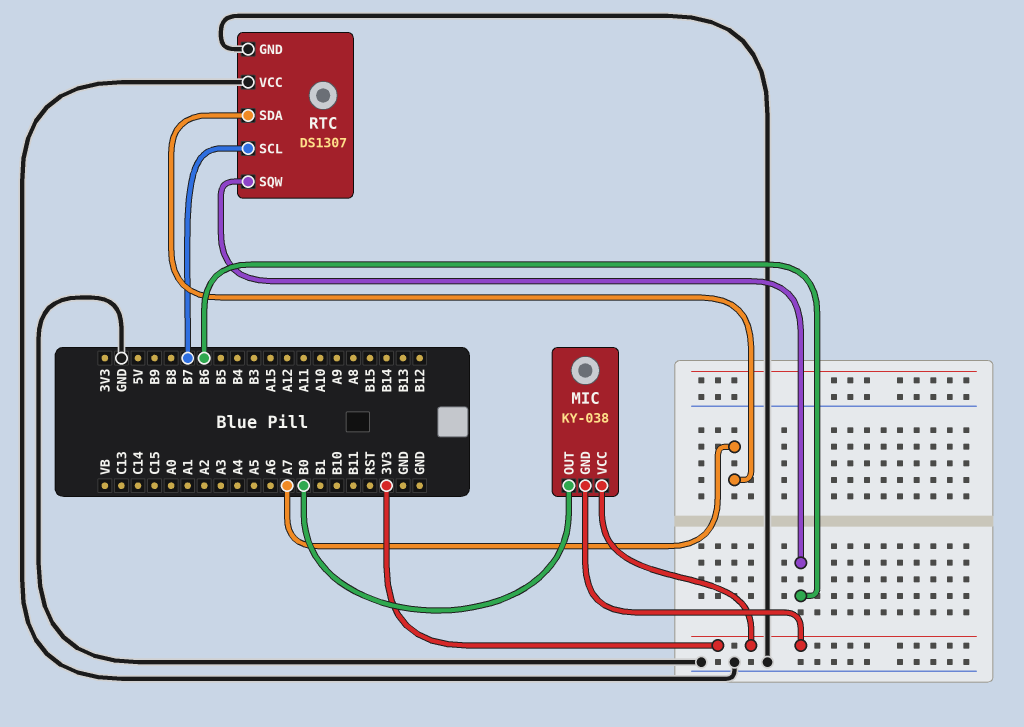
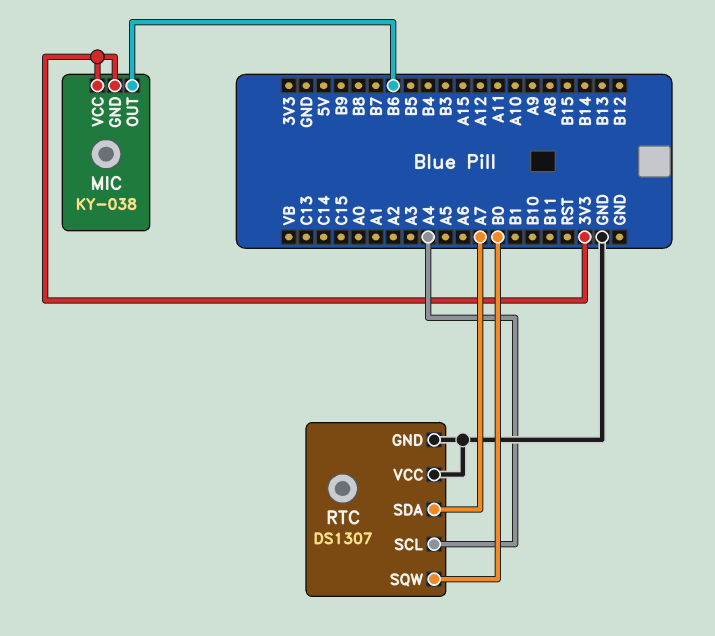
MIC pin OUT: B0 -> B6
RTC pin SCL: B7 -> A4
RTC pin SQW: B6 -> B0

